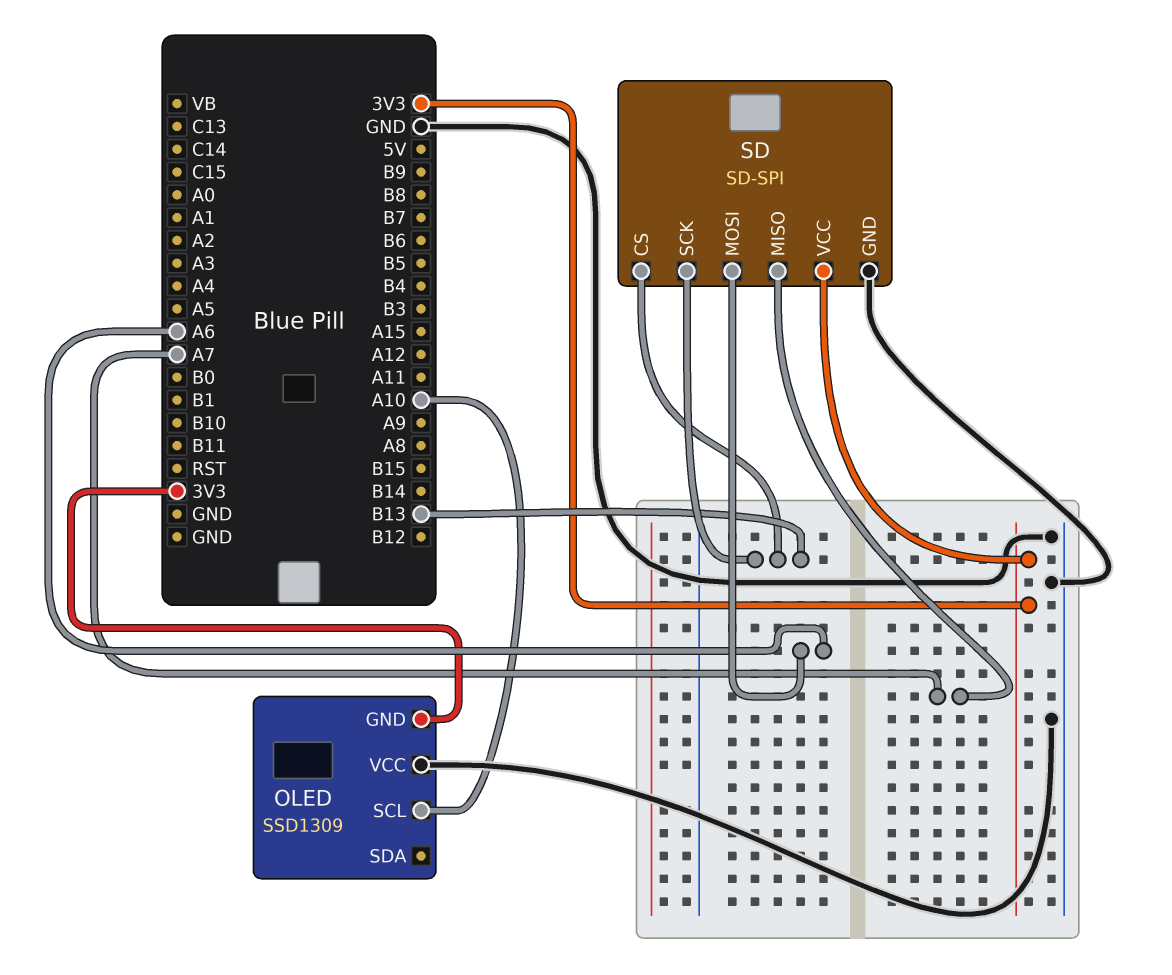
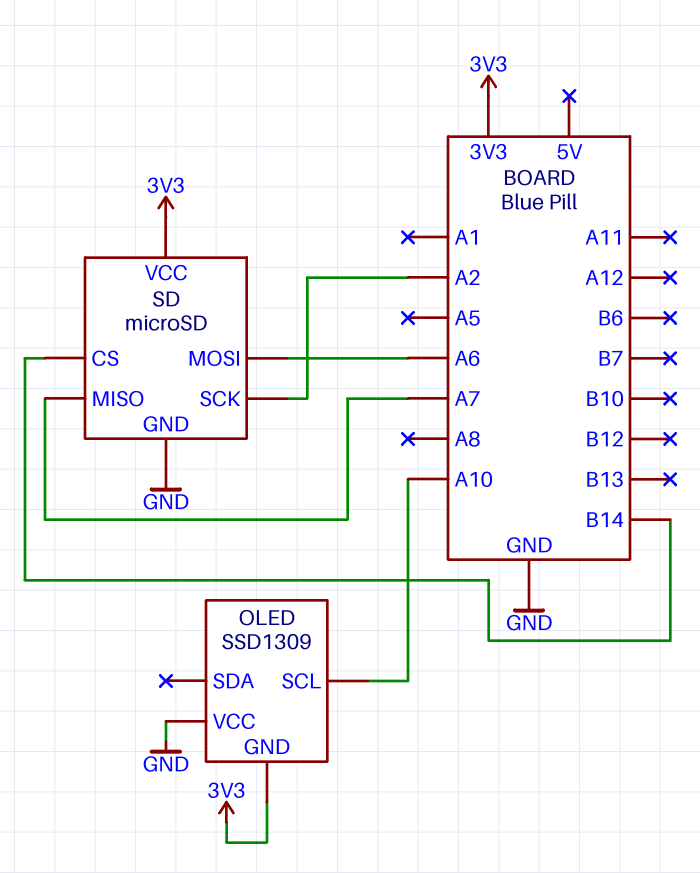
SD: SD-SPI -> microSD
SD pin CS: B13 -> B14
SD pin SCK: B13 -> A2

